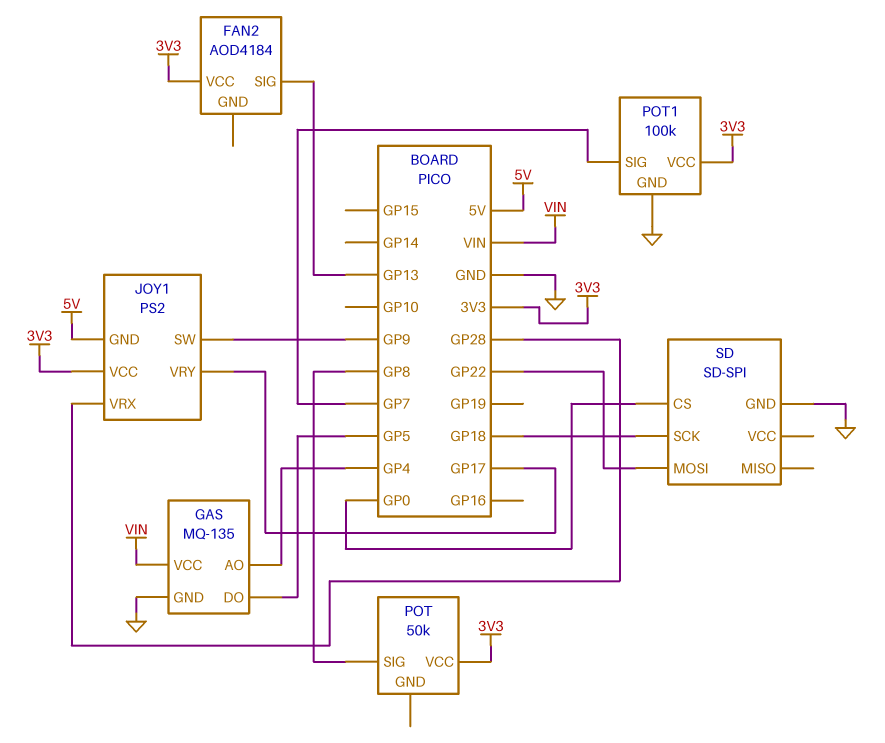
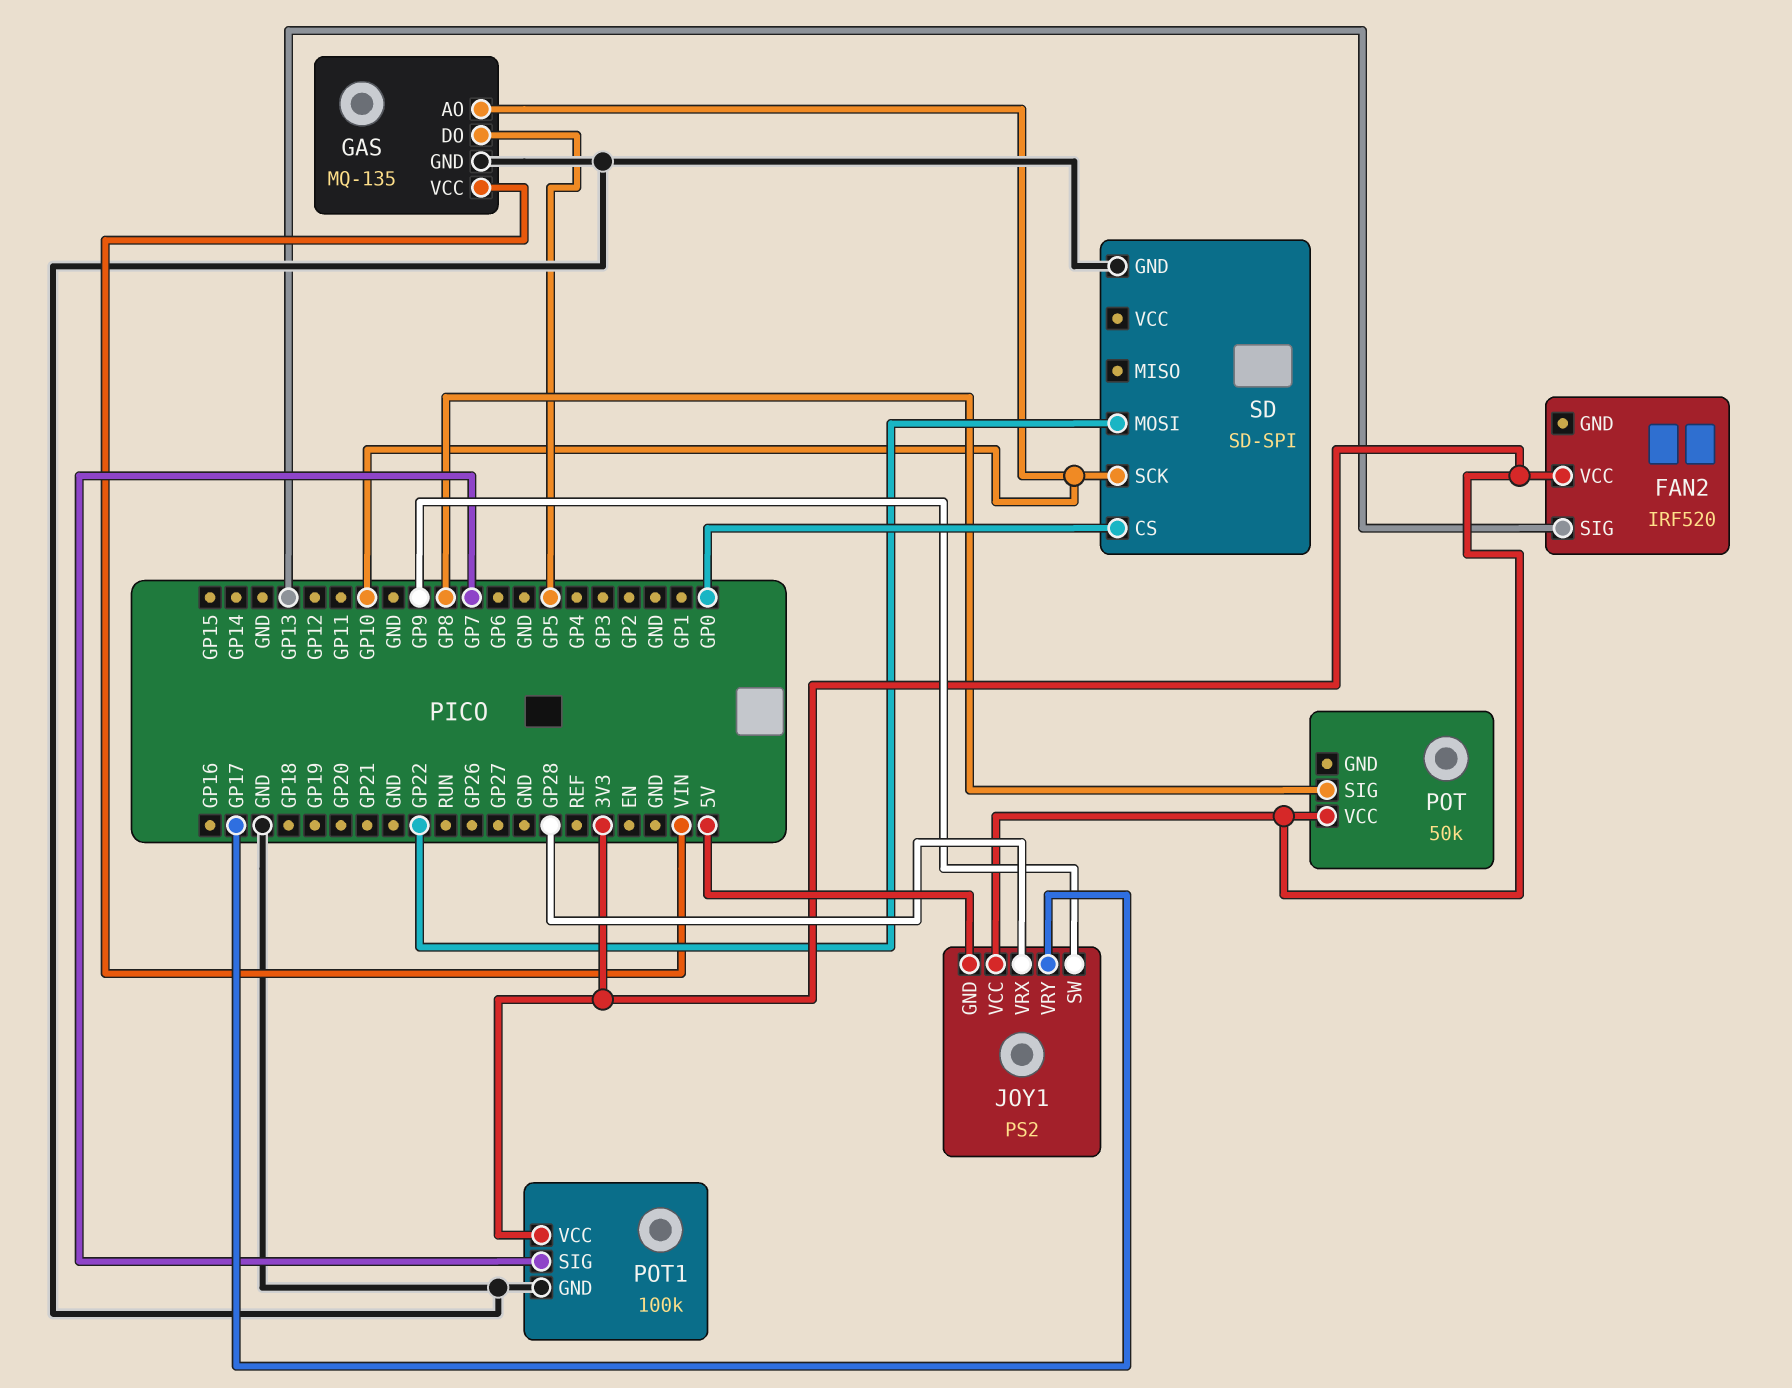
FAN2: AOD4184 -> IRF520
GAS pin AO: GP4 -> GP10
SD pin SCK: GP18 -> GP10

